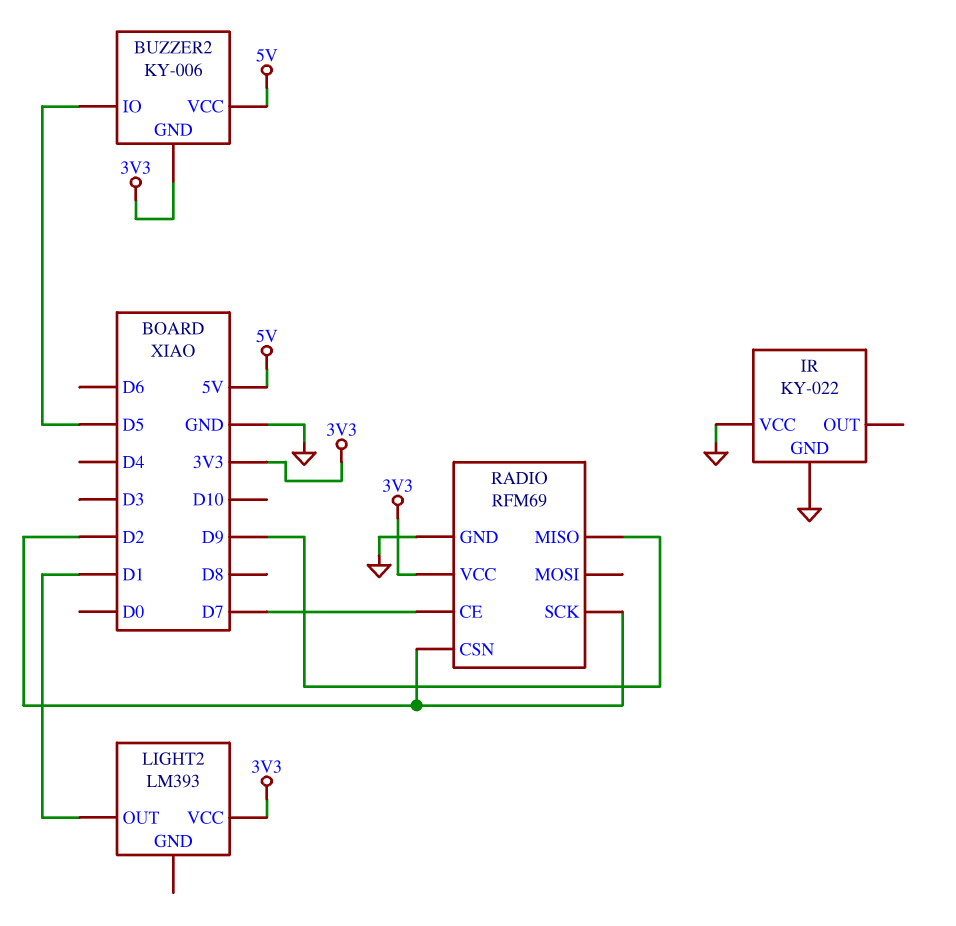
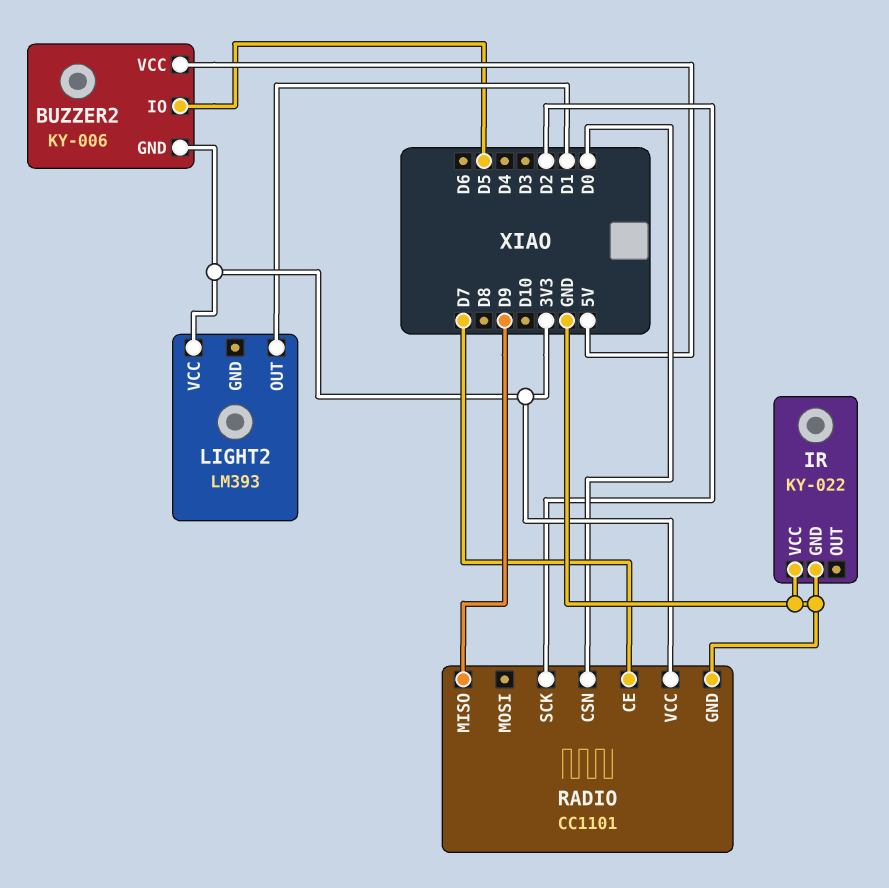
RADIO: RFM69 -> CC1101
RADIO pin CSN: D2 -> D0

